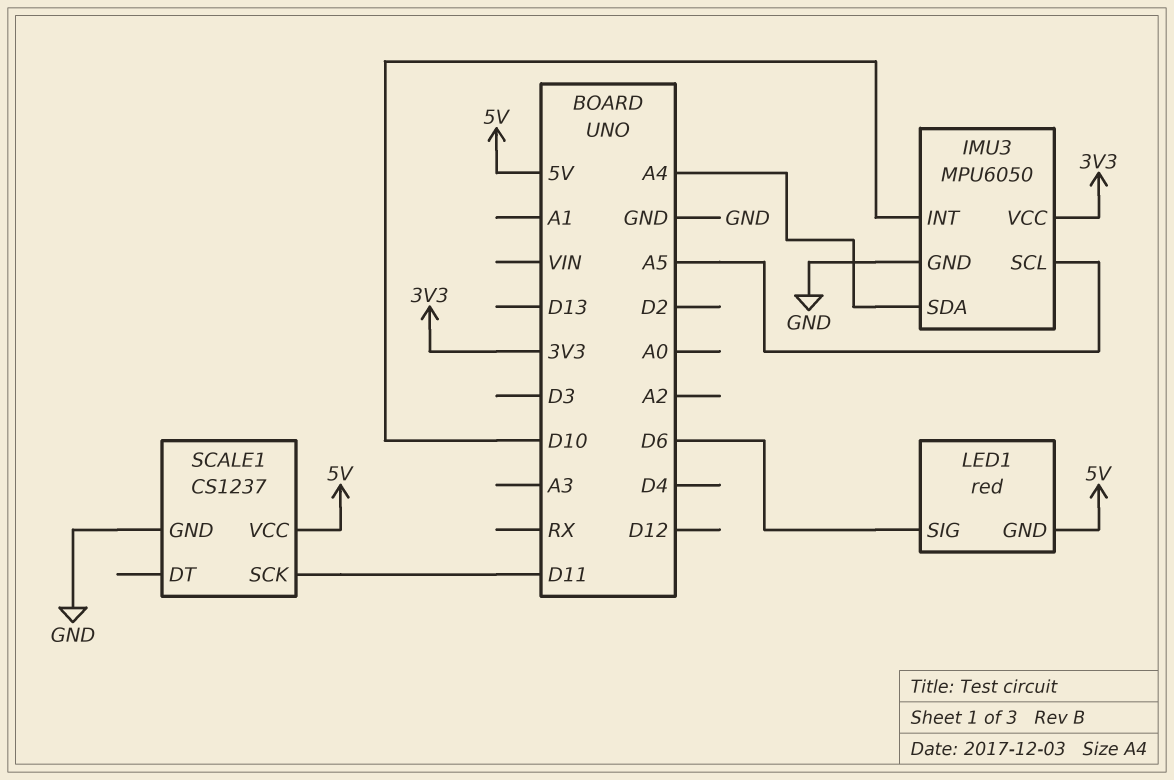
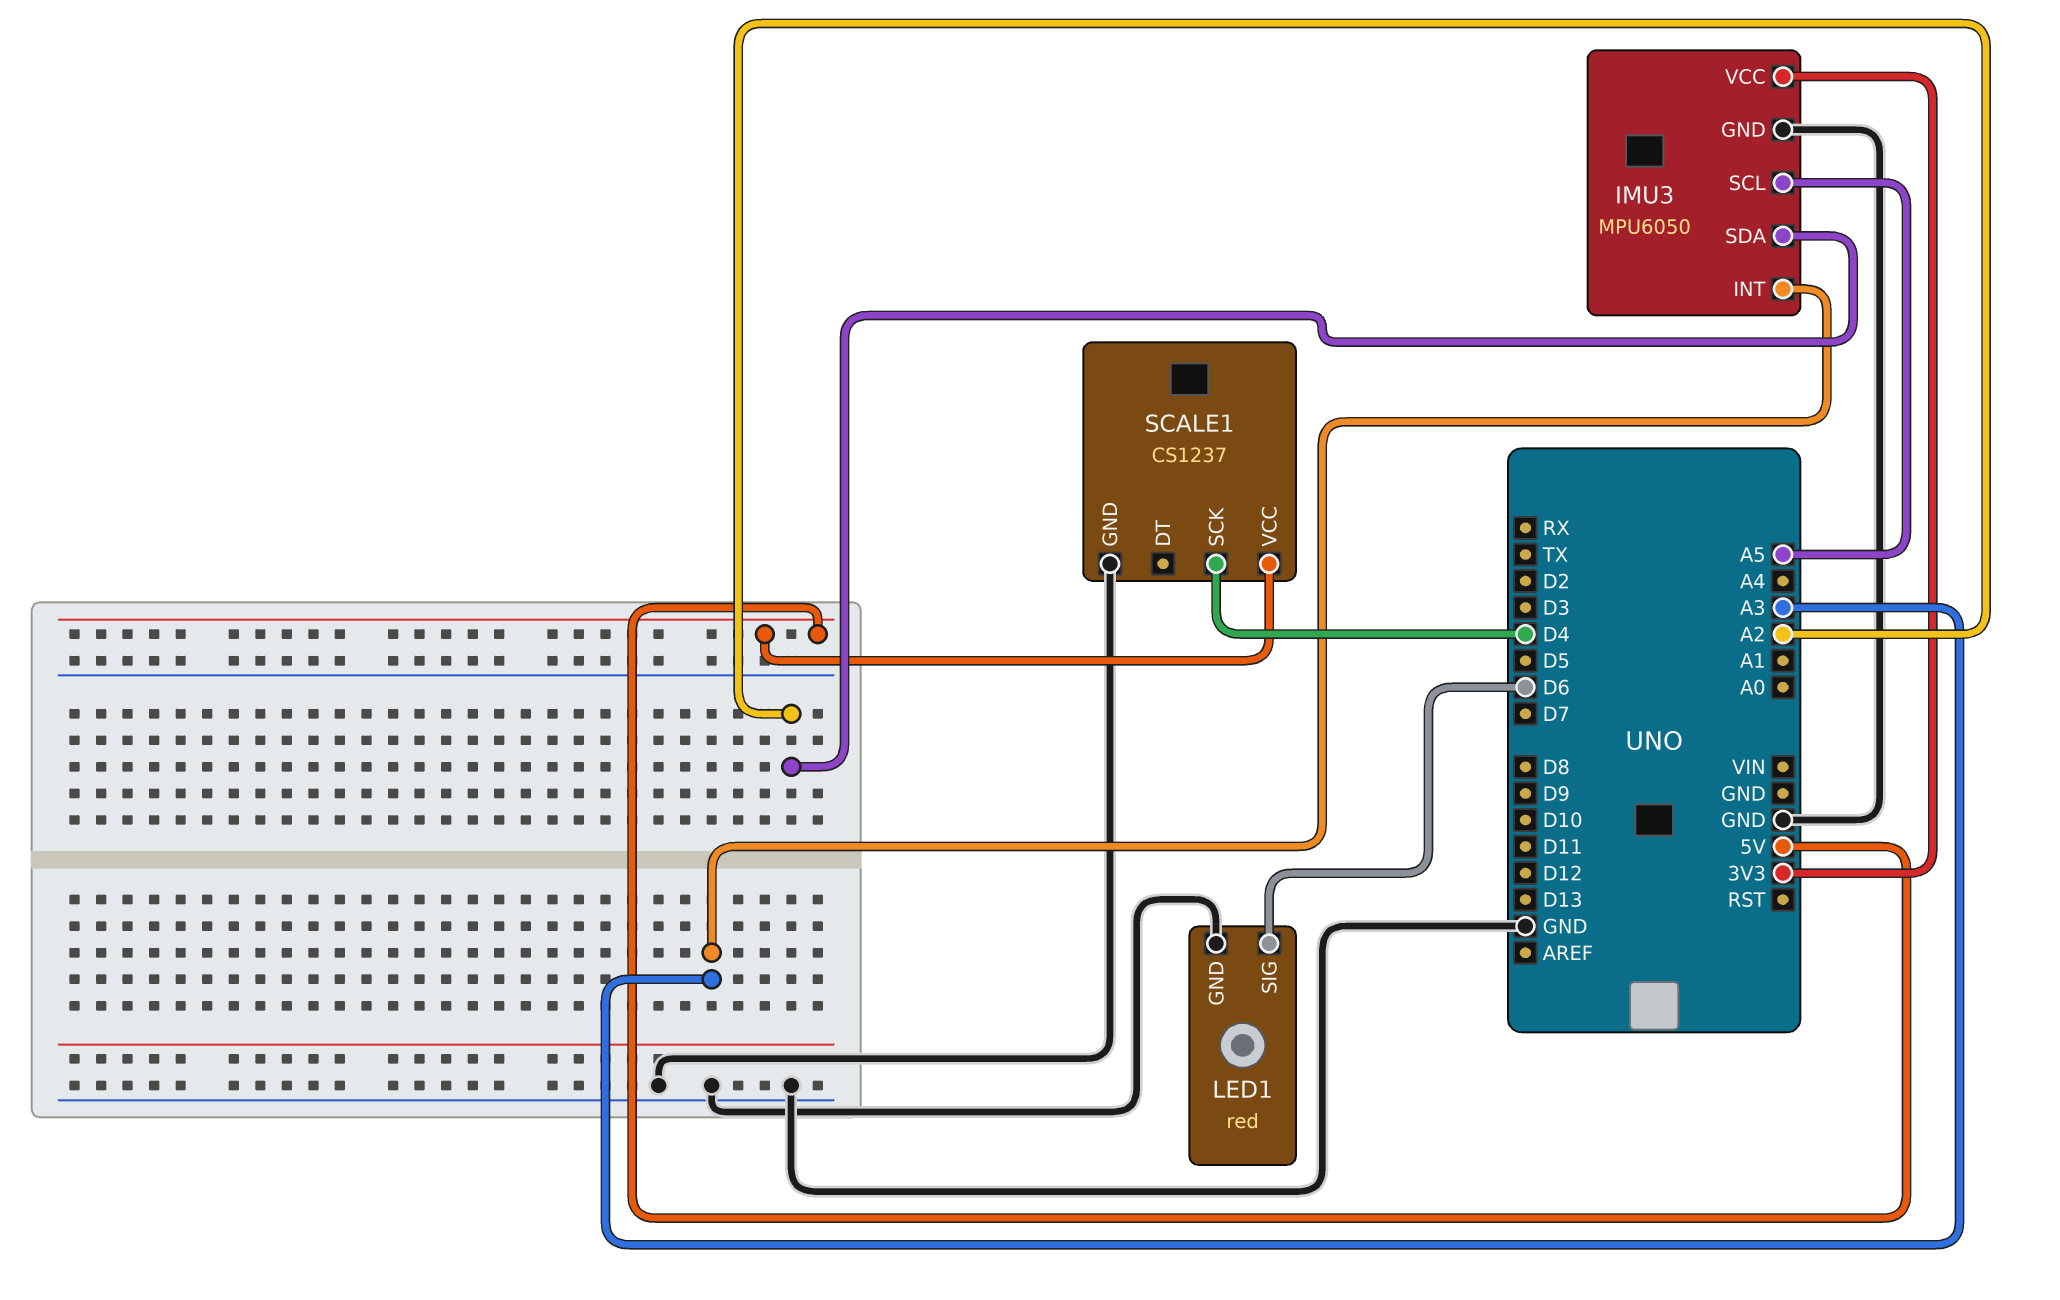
IMU3 pin INT: D10 -> A3
IMU3 pin SDA: A4 -> A2
LED1 pin GND: 5V -> GND
SCALE1 pin SCK: D11 -> D4

